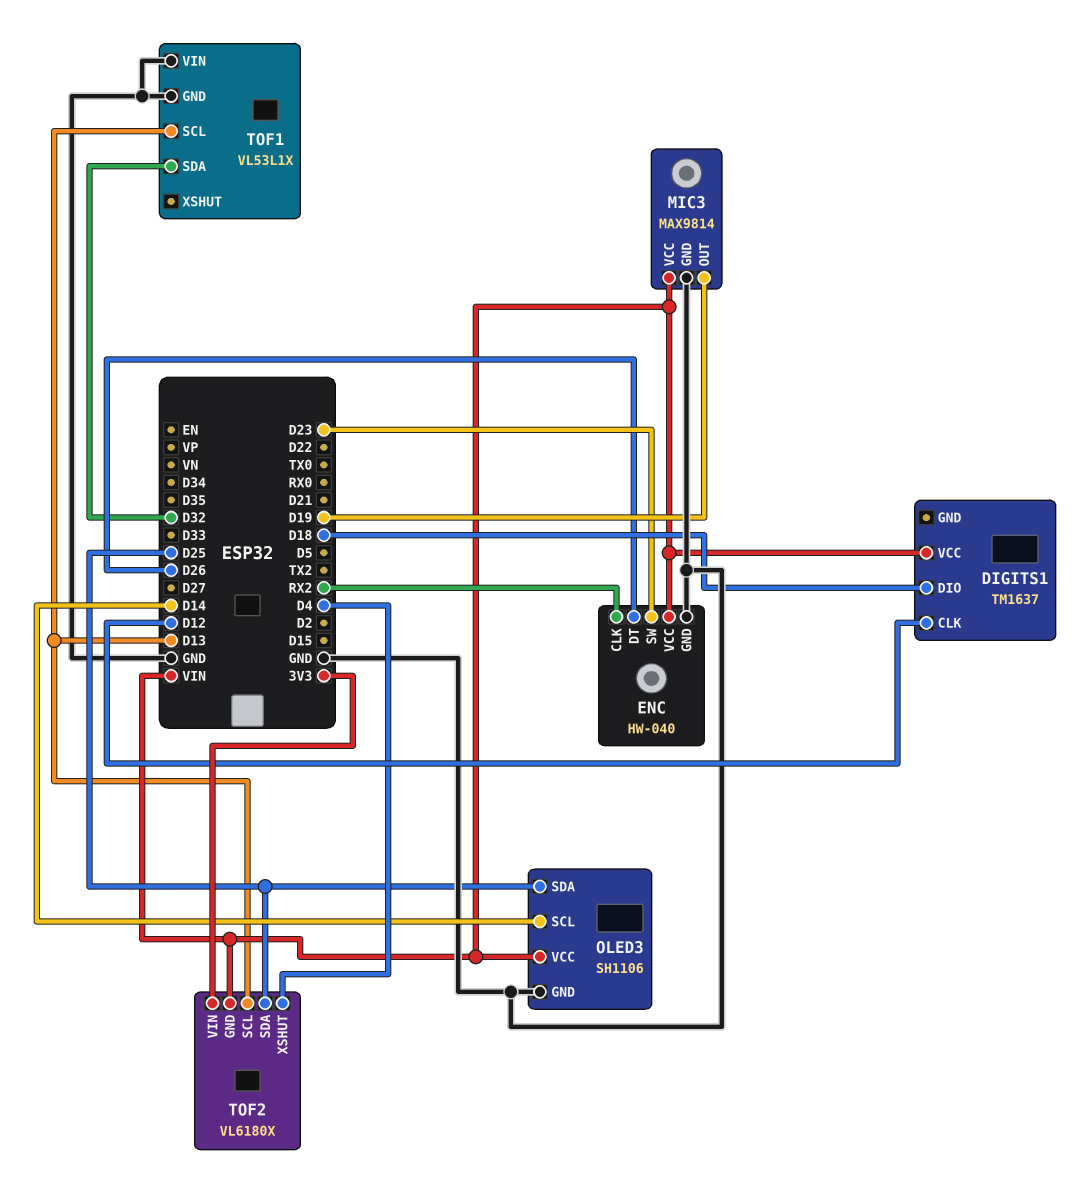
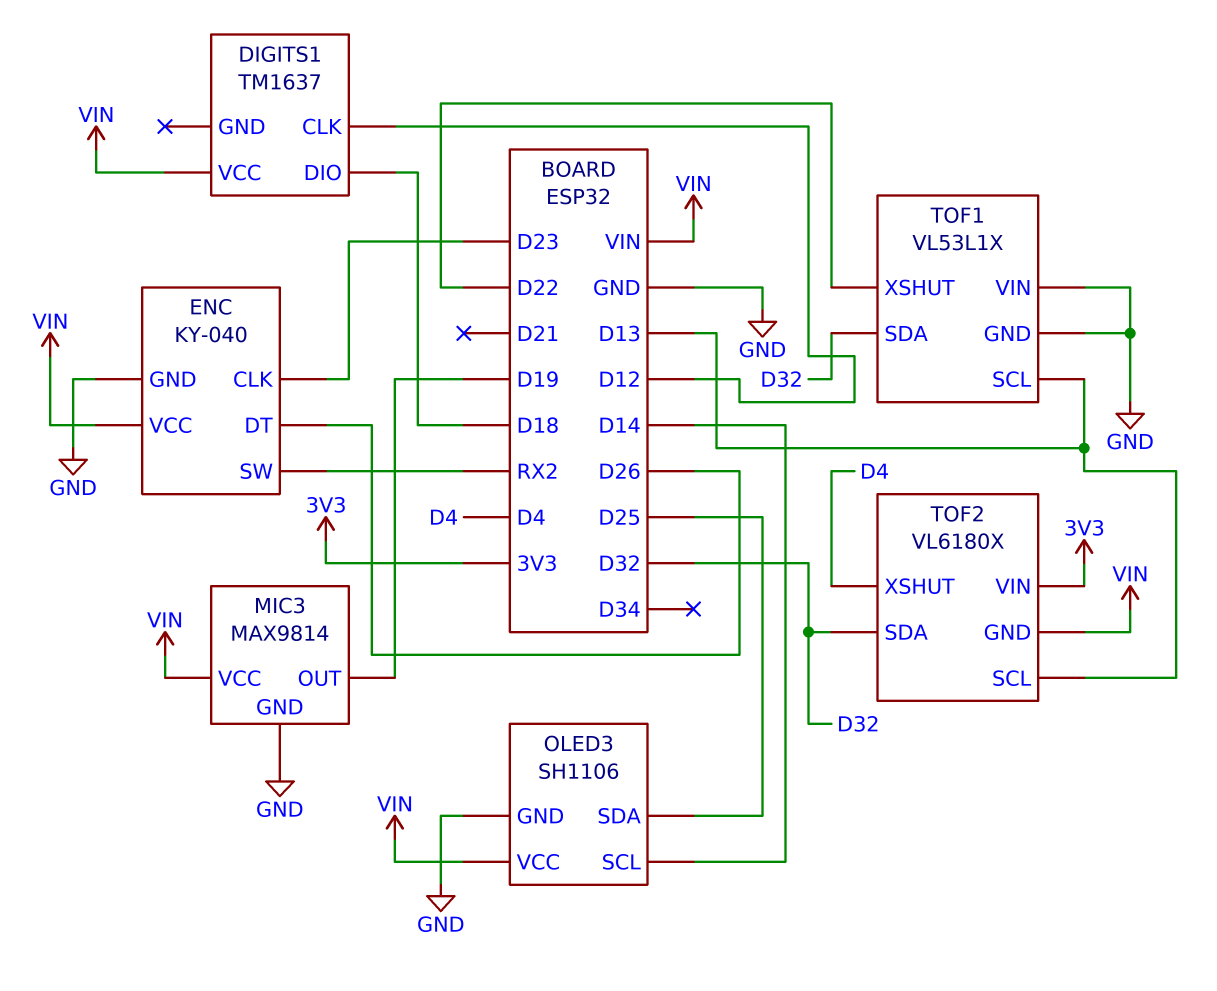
ENC: HW-040 -> KY-040
ENC pin CLK: RX2 -> D23
ENC pin SW: D23 -> RX2
TOF1 pin XSHUT: none -> D22
TOF2 pin SDA: D25 -> D32

